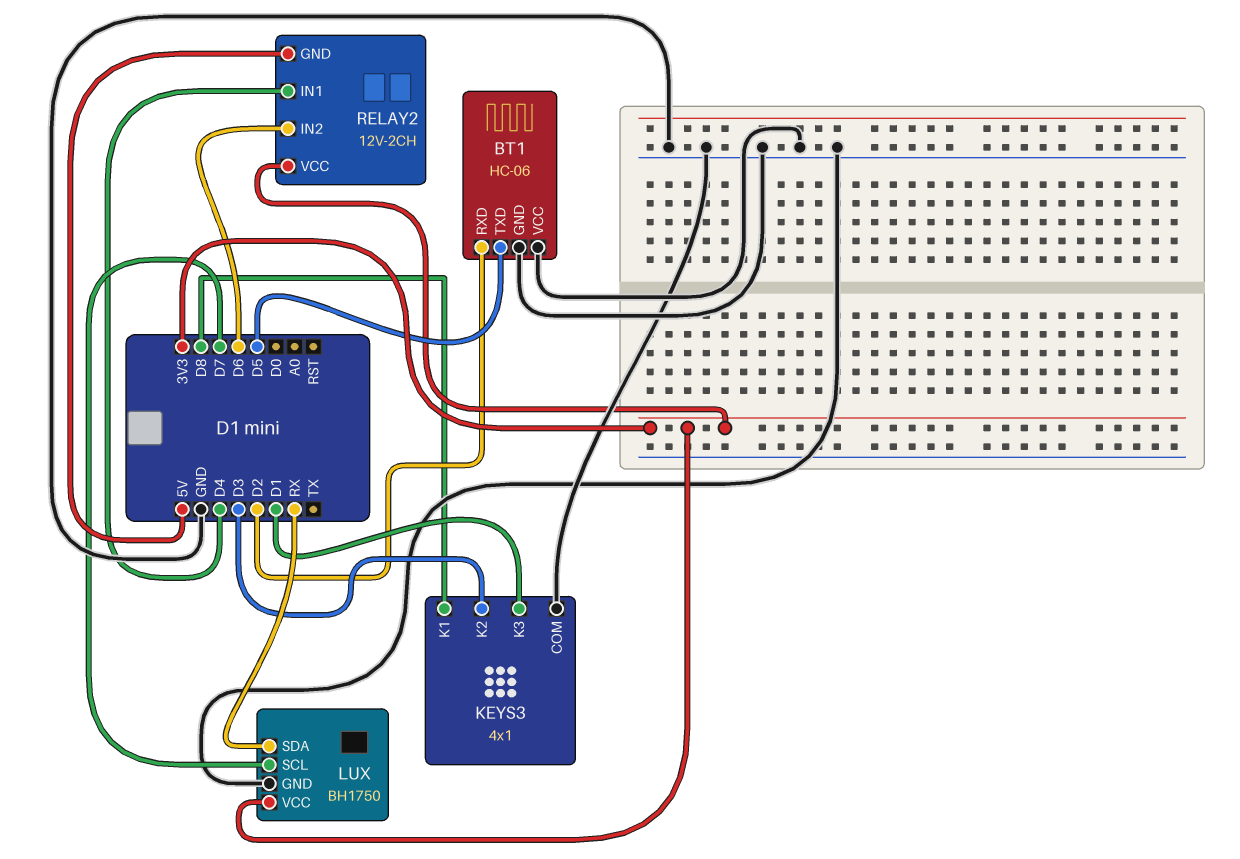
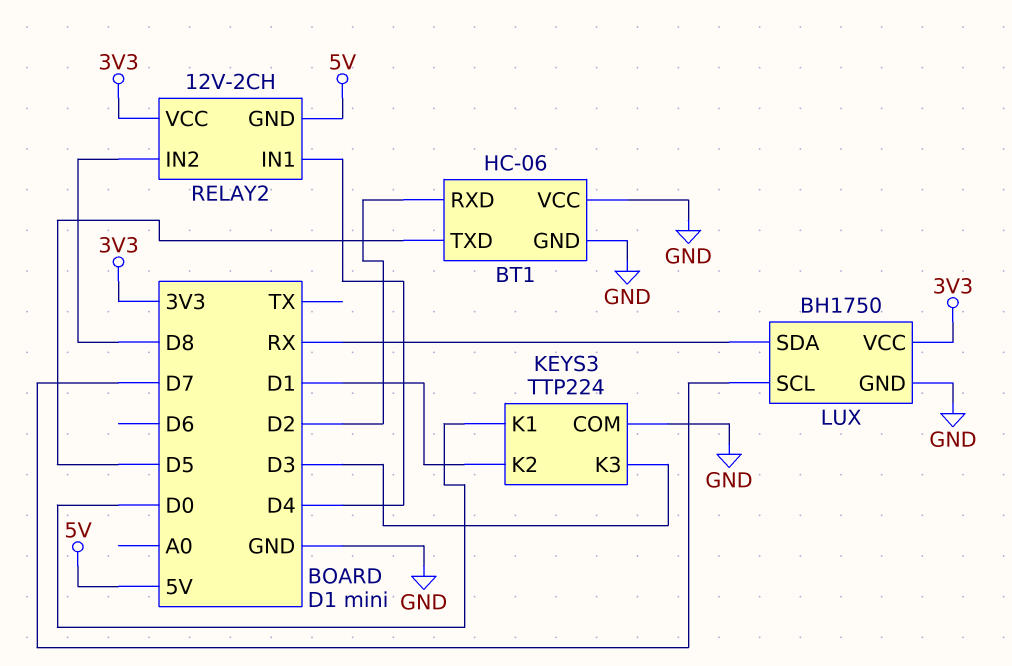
KEYS3: 4x1 -> TTP224
KEYS3 pin K1: D8 -> D0
KEYS3 pin K2: D3 -> D1
KEYS3 pin K3: D1 -> D3
RELAY2 pin IN2: D6 -> D8

